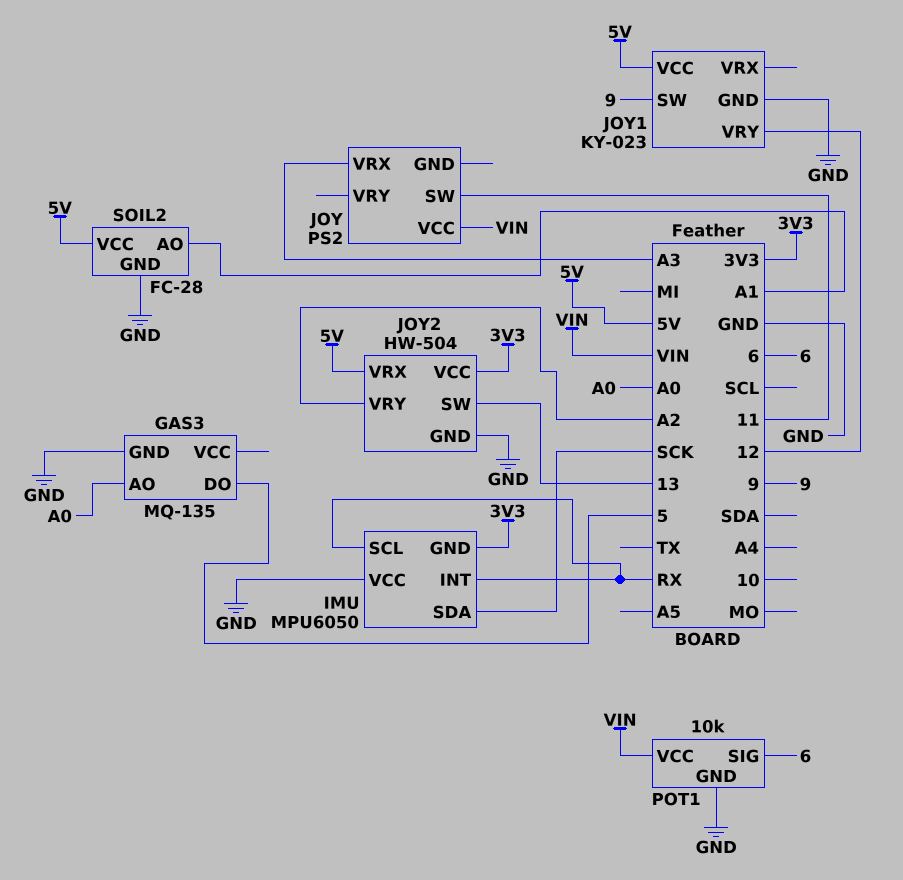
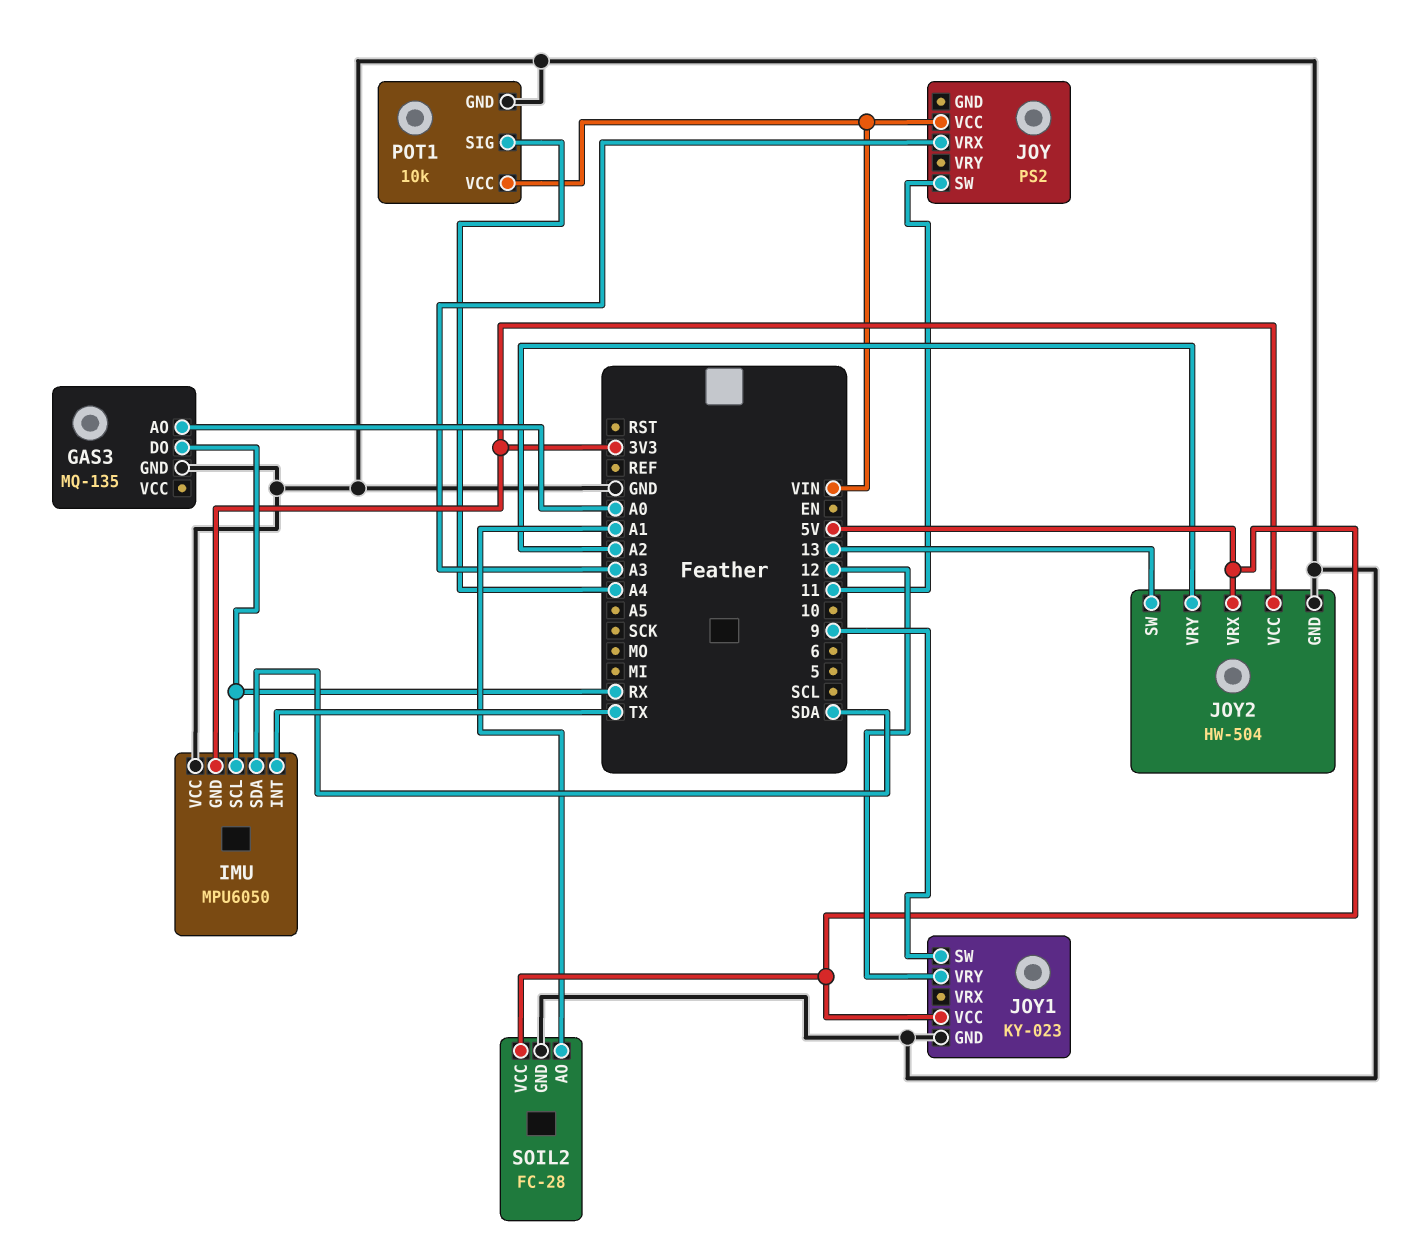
GAS3 pin DO: 5 -> RX
IMU pin INT: RX -> TX
IMU pin SDA: SCK -> SDA
POT1 pin SIG: 6 -> A4

